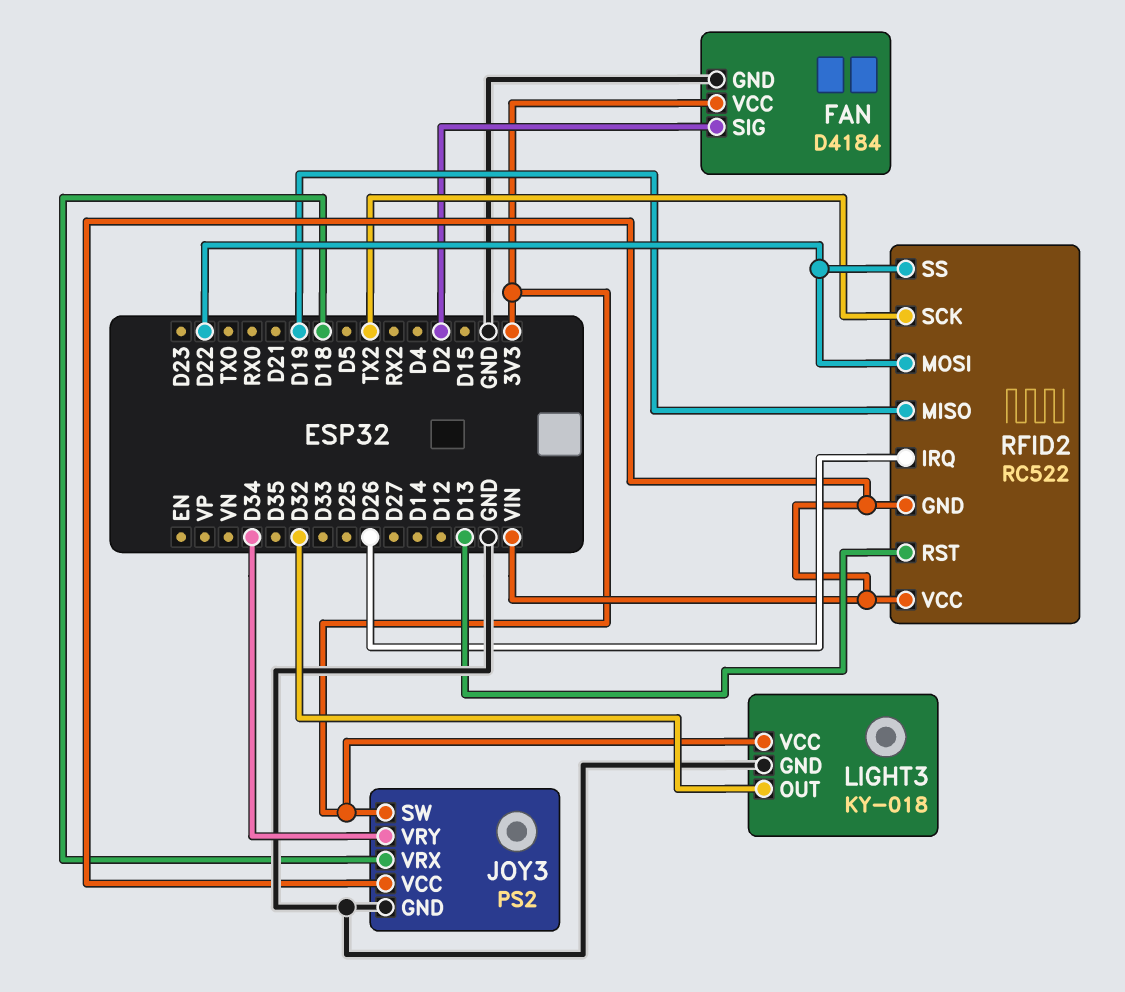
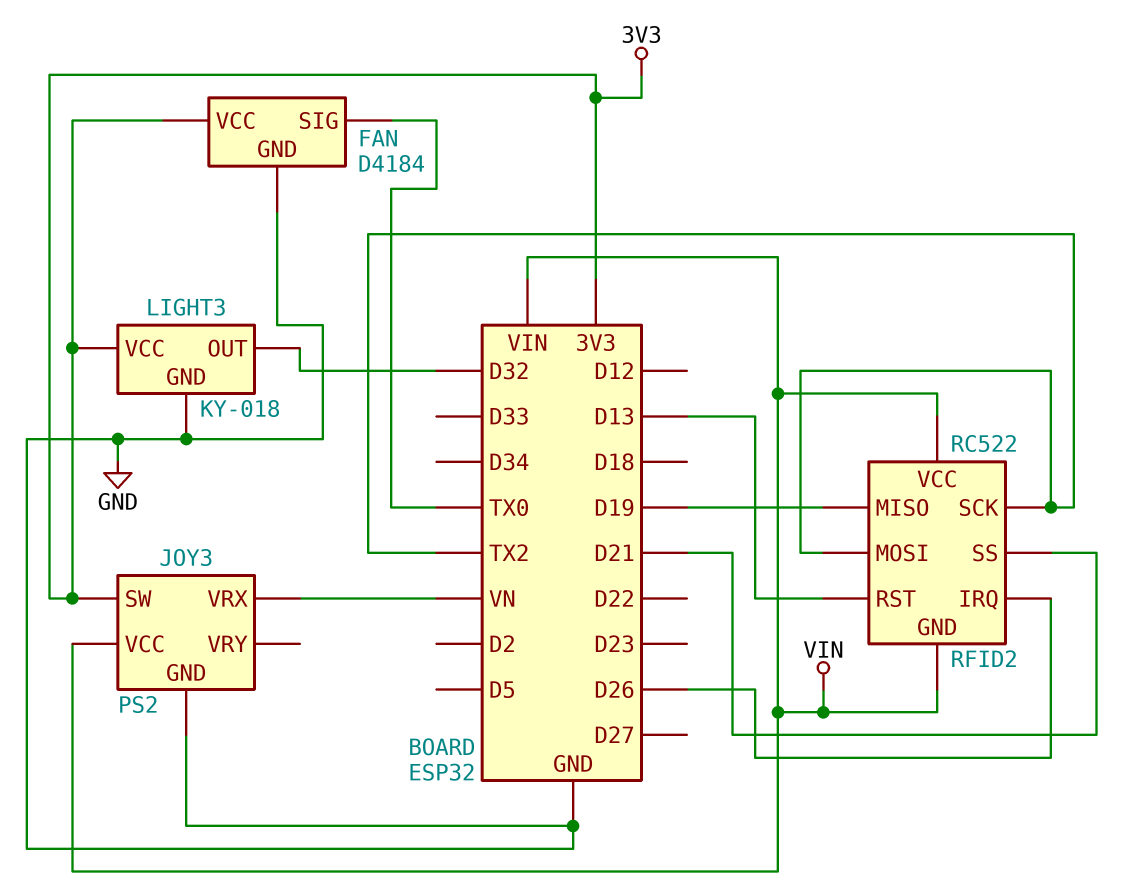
FAN pin SIG: D2 -> TX0
JOY3 pin VRX: D18 -> VN
JOY3 pin VRY: D34 -> none
RFID2 pin MOSI: D22 -> TX2
RFID2 pin SS: D22 -> D21

